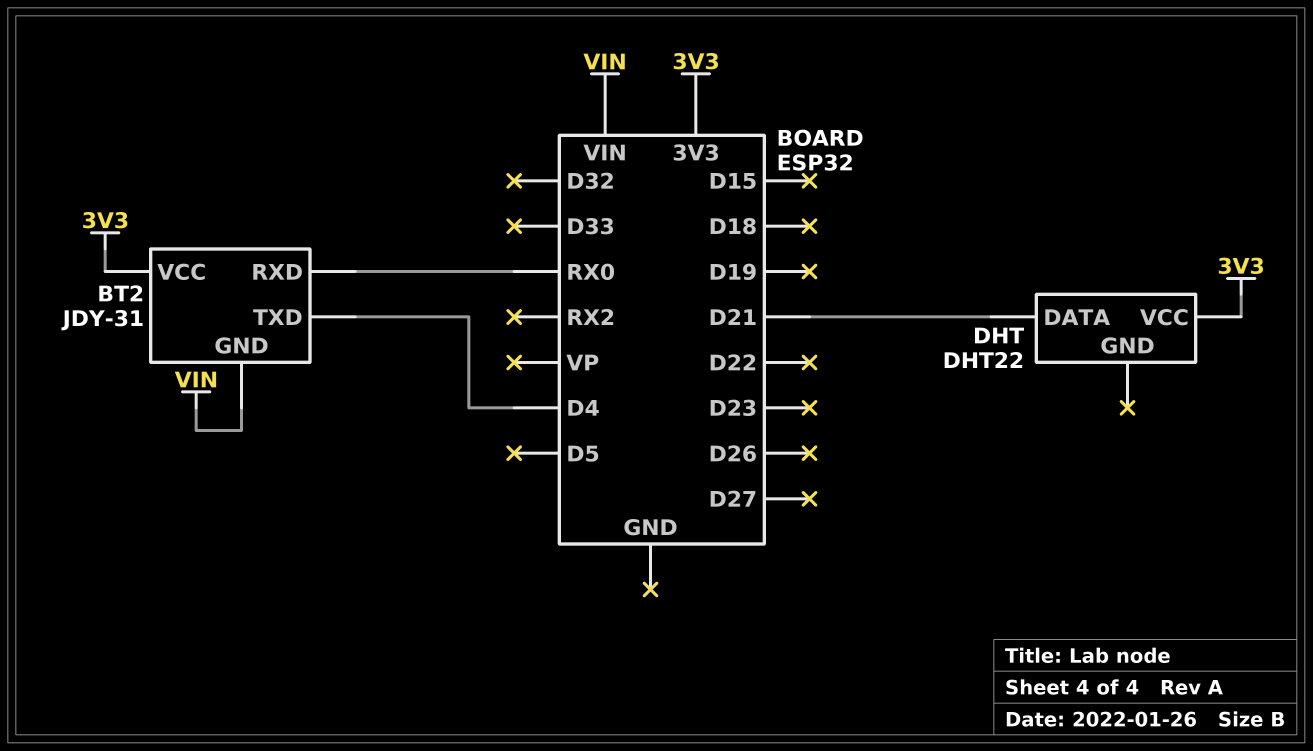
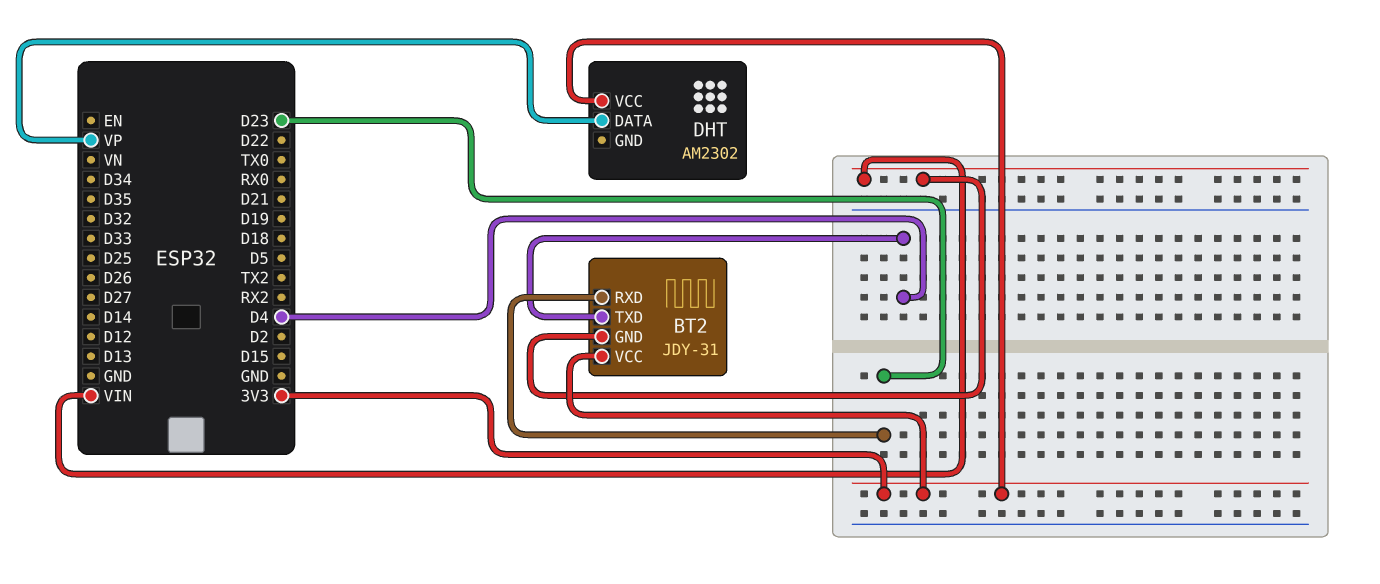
BT2 pin RXD: RX0 -> D23
DHT: DHT22 -> AM2302
DHT pin DATA: D21 -> VP

